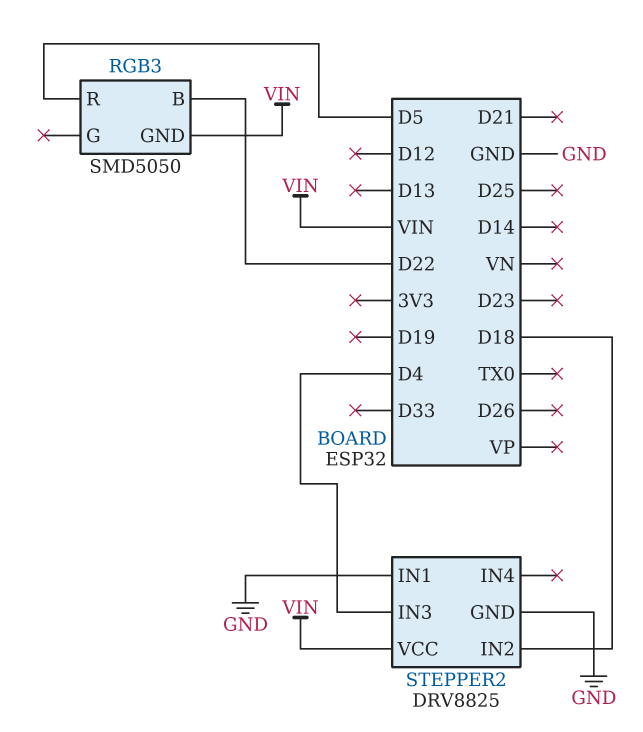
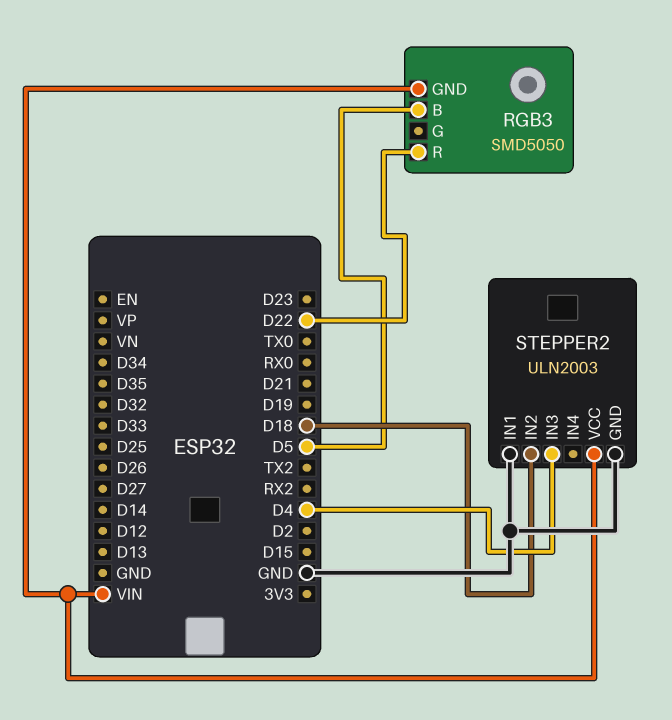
RGB3 pin B: D22 -> D5
RGB3 pin R: D5 -> D22
STEPPER2: DRV8825 -> ULN2003

